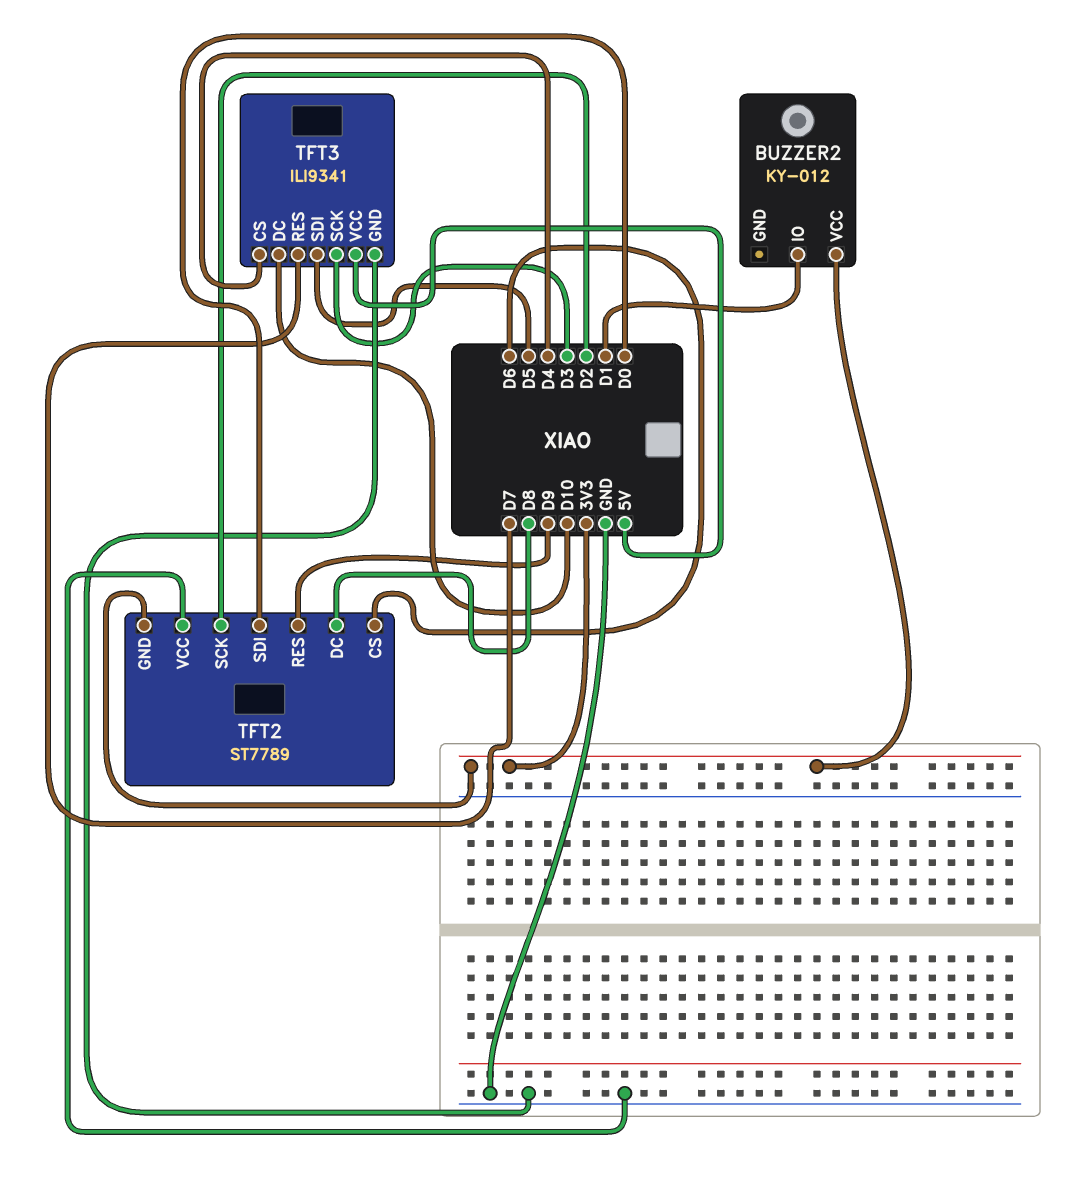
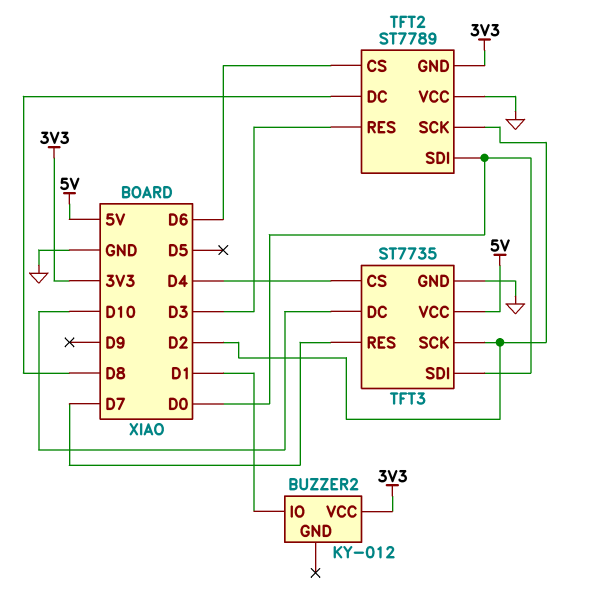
TFT2 pin RES: D9 -> D3
TFT3: ILI9341 -> ST7735
TFT3 pin SCK: D3 -> D2
TFT3 pin SDI: D5 -> D0

